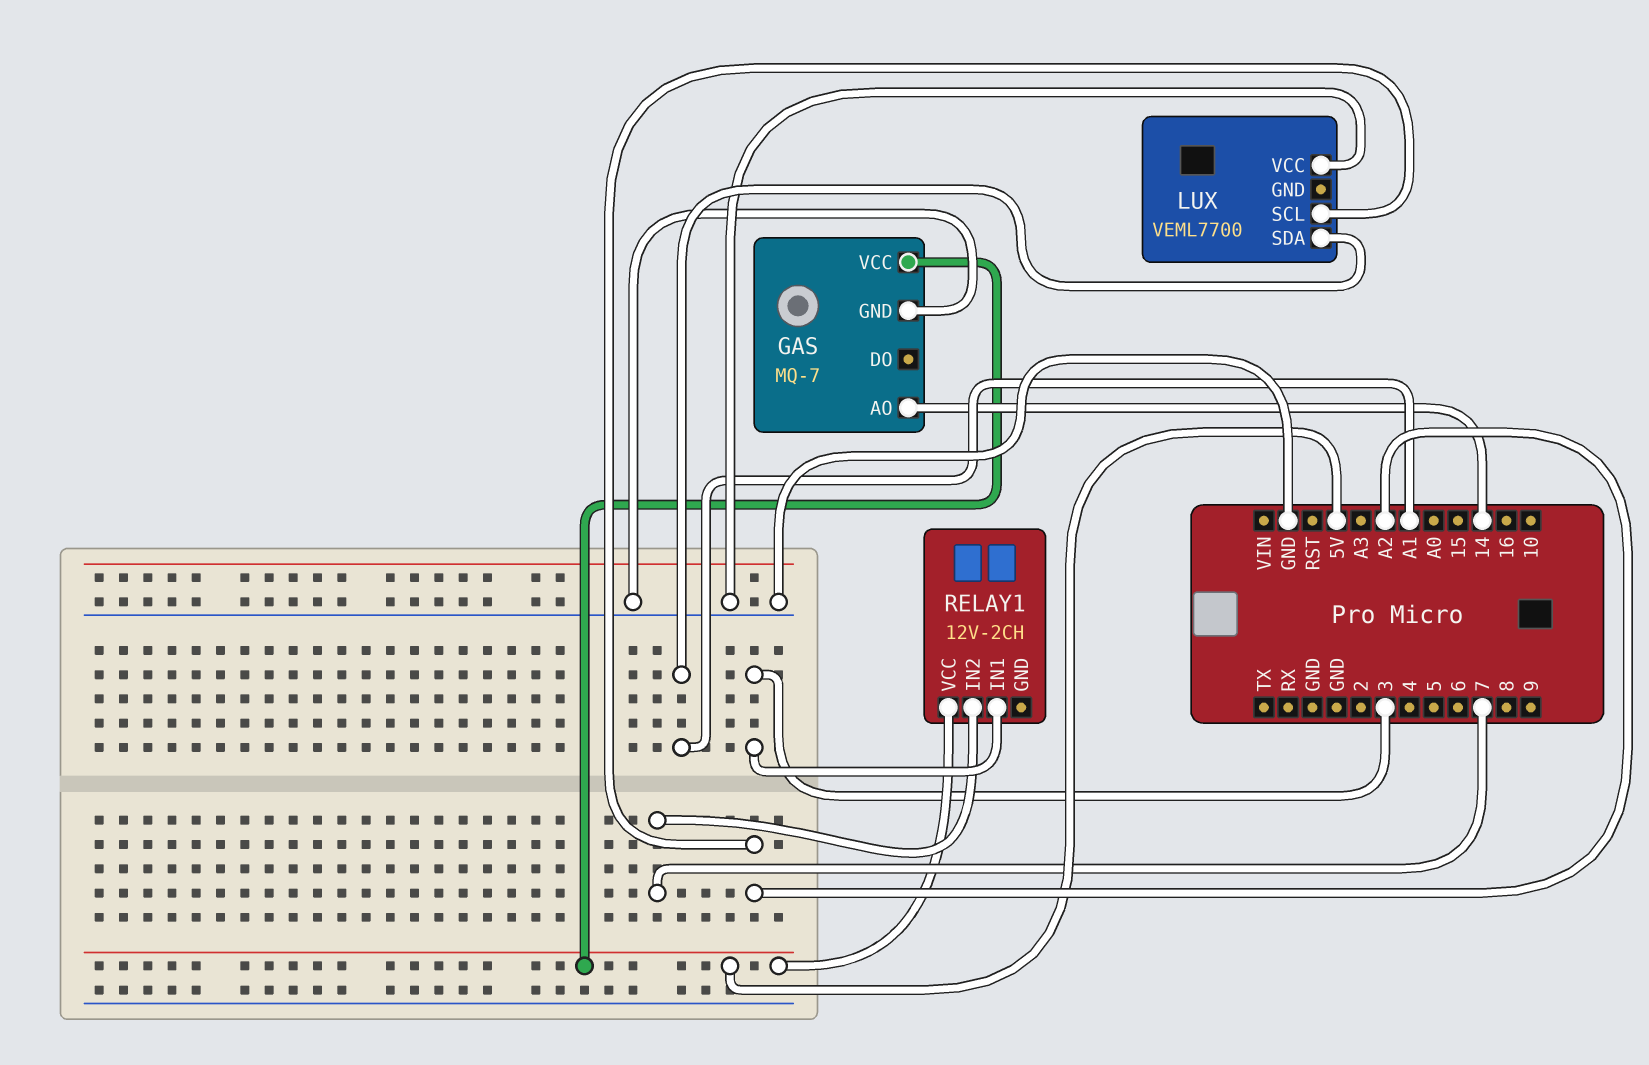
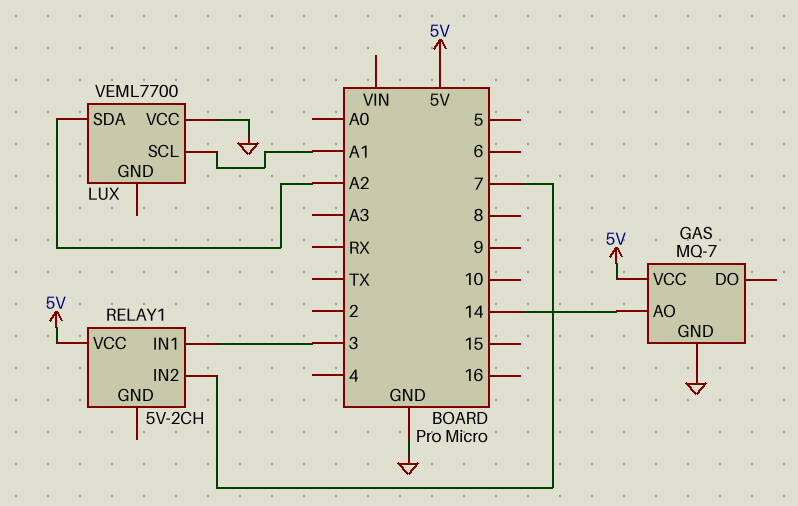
LUX pin SCL: A2 -> A1
LUX pin SDA: A1 -> A2
RELAY1: 12V-2CH -> 5V-2CH

